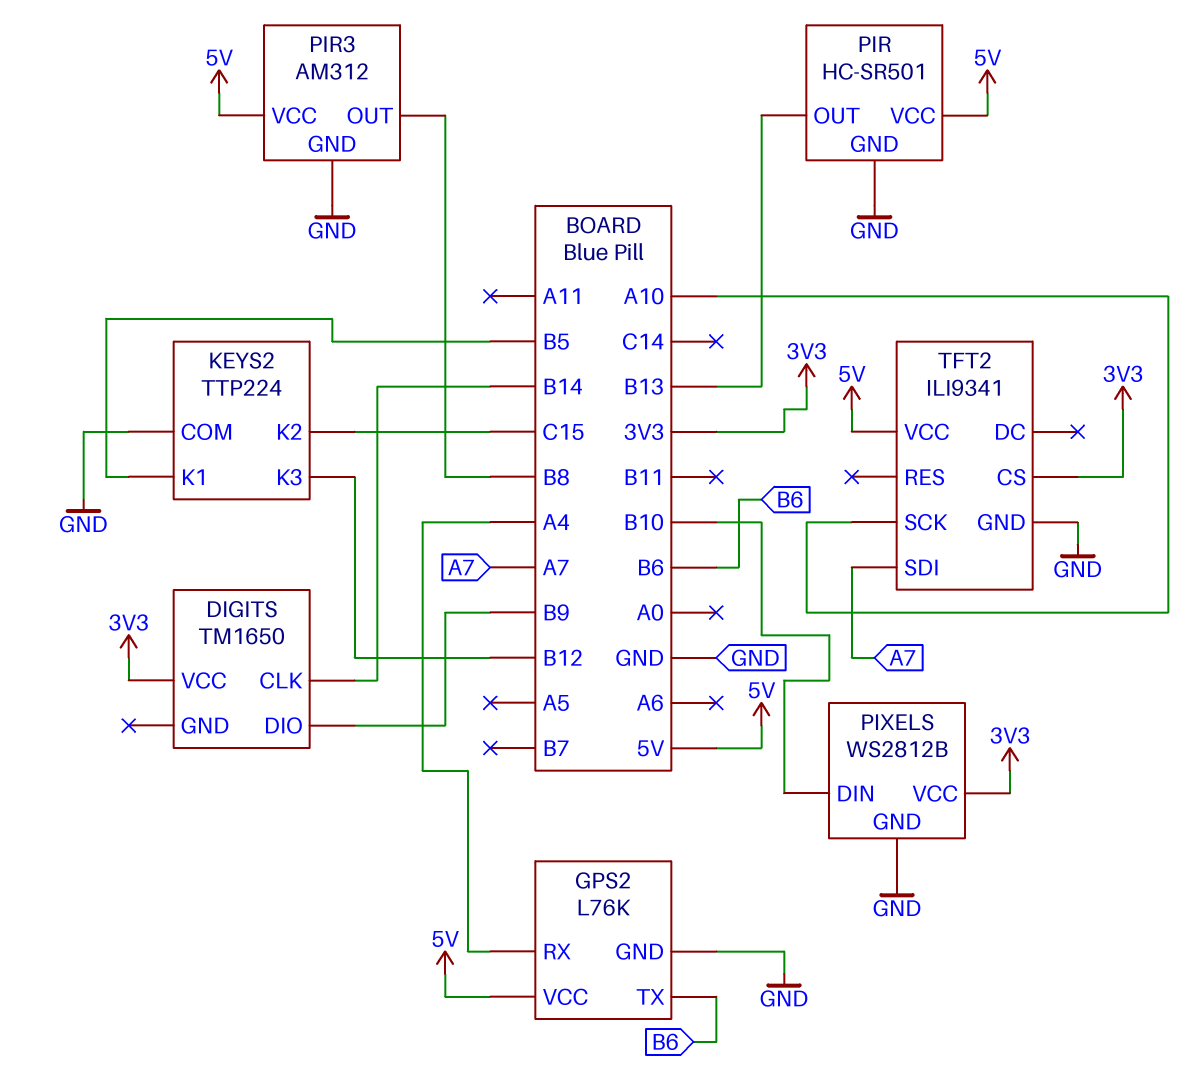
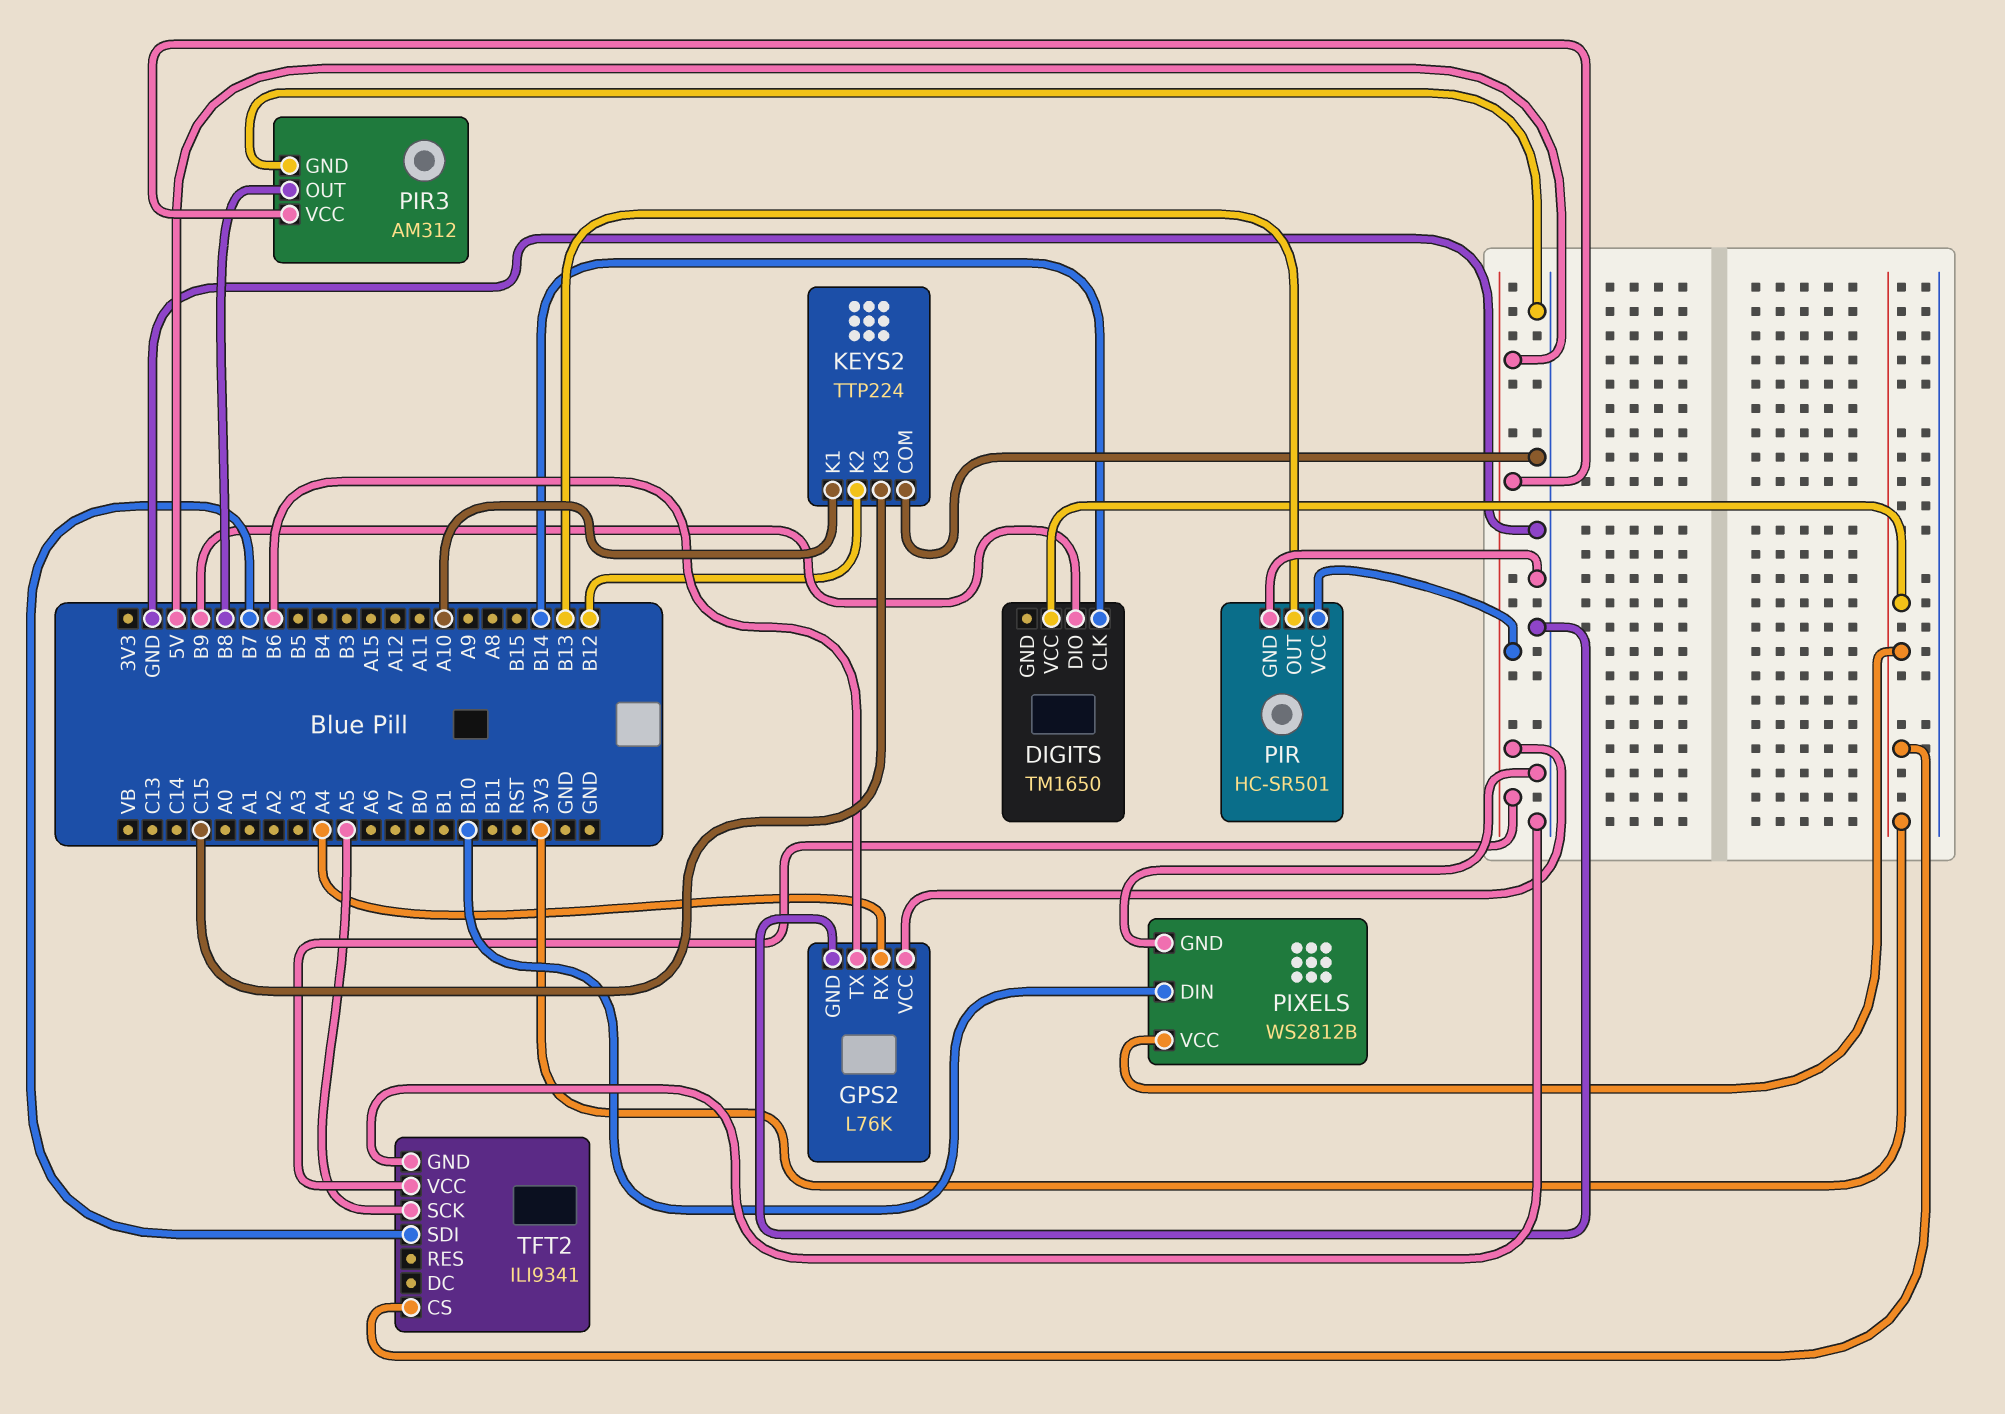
KEYS2 pin K1: B5 -> A10
KEYS2 pin K2: C15 -> B12
KEYS2 pin K3: B12 -> C15
TFT2 pin SCK: A10 -> A5
TFT2 pin SDI: A7 -> B7

